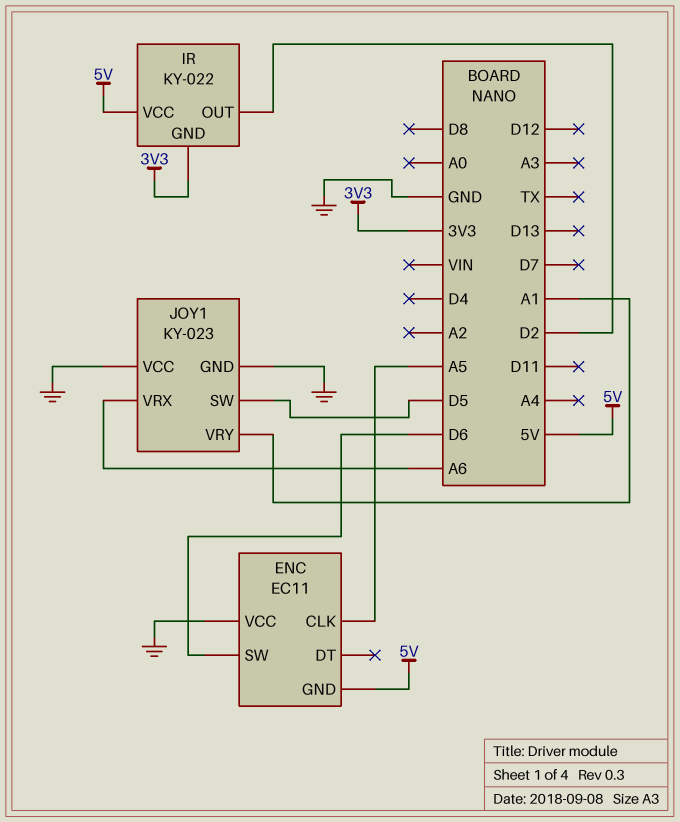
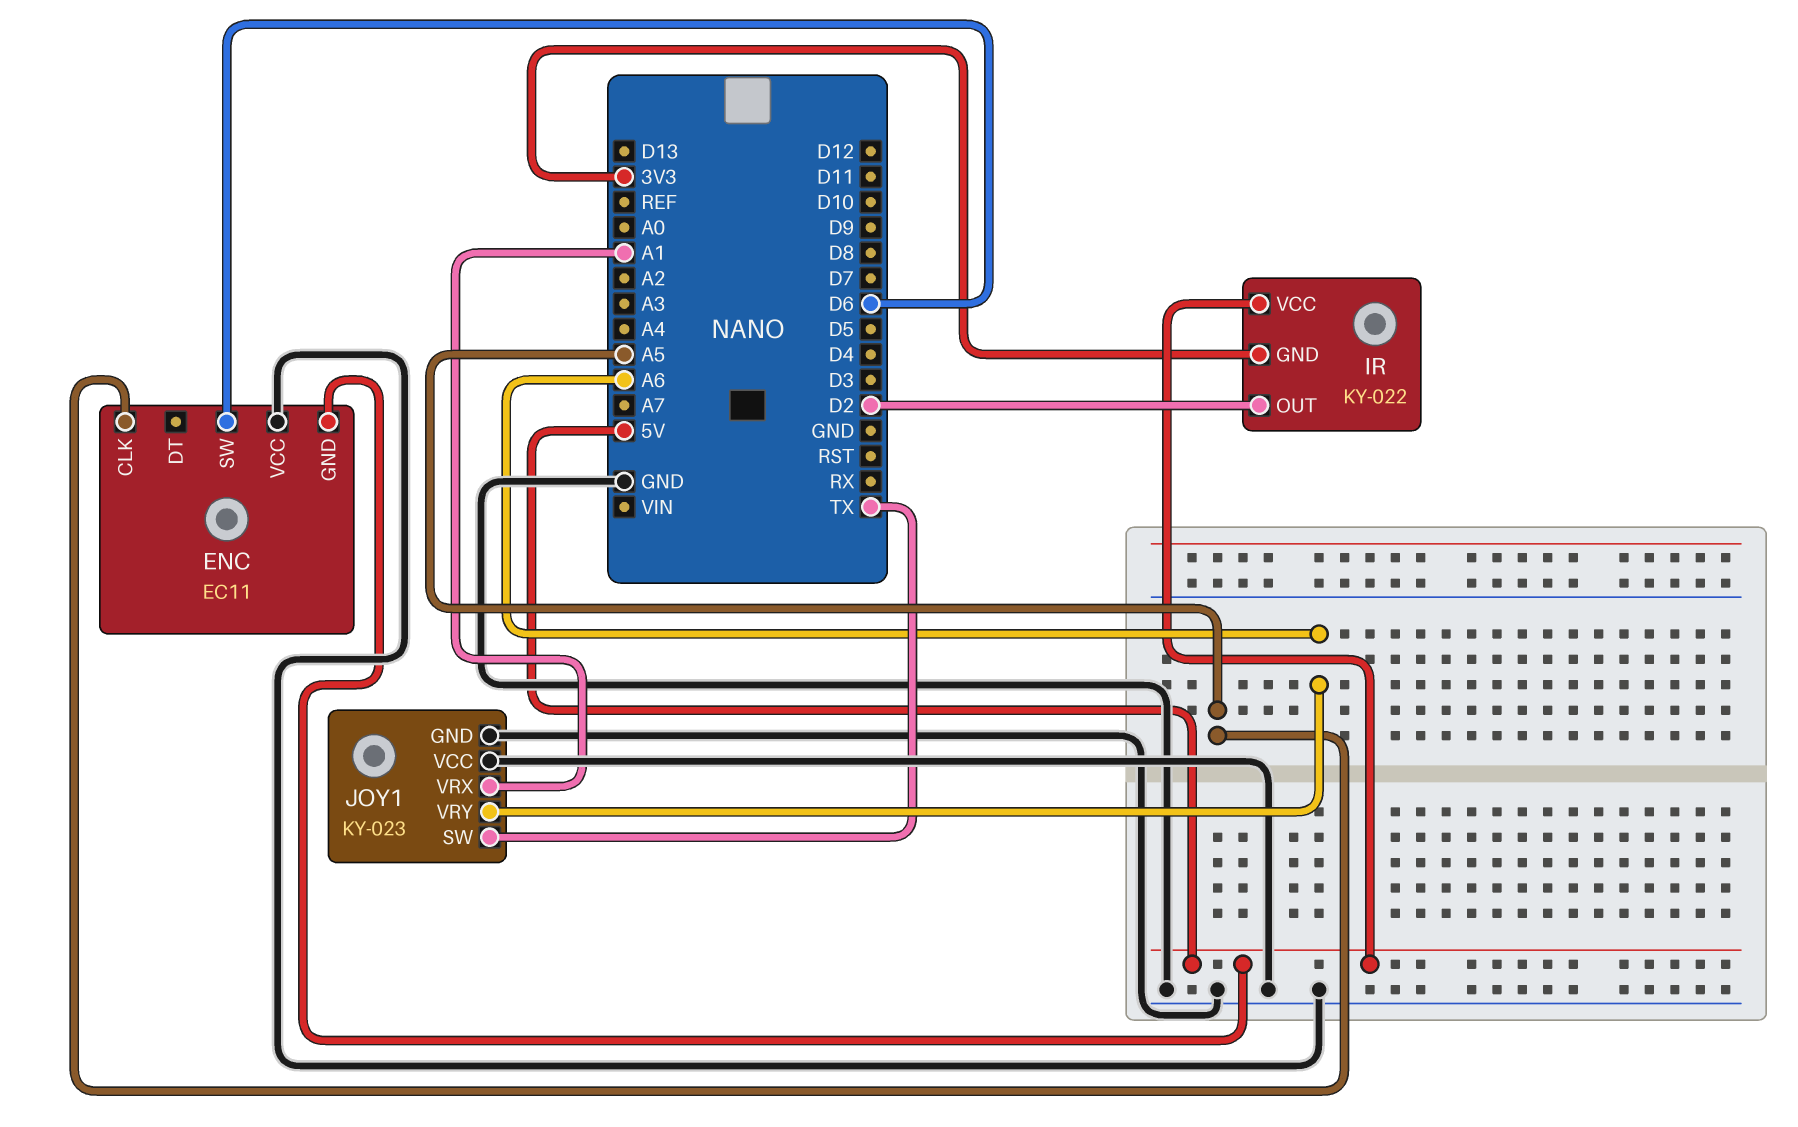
JOY1 pin SW: D5 -> TX
JOY1 pin VRX: A6 -> A1
JOY1 pin VRY: A1 -> A6

